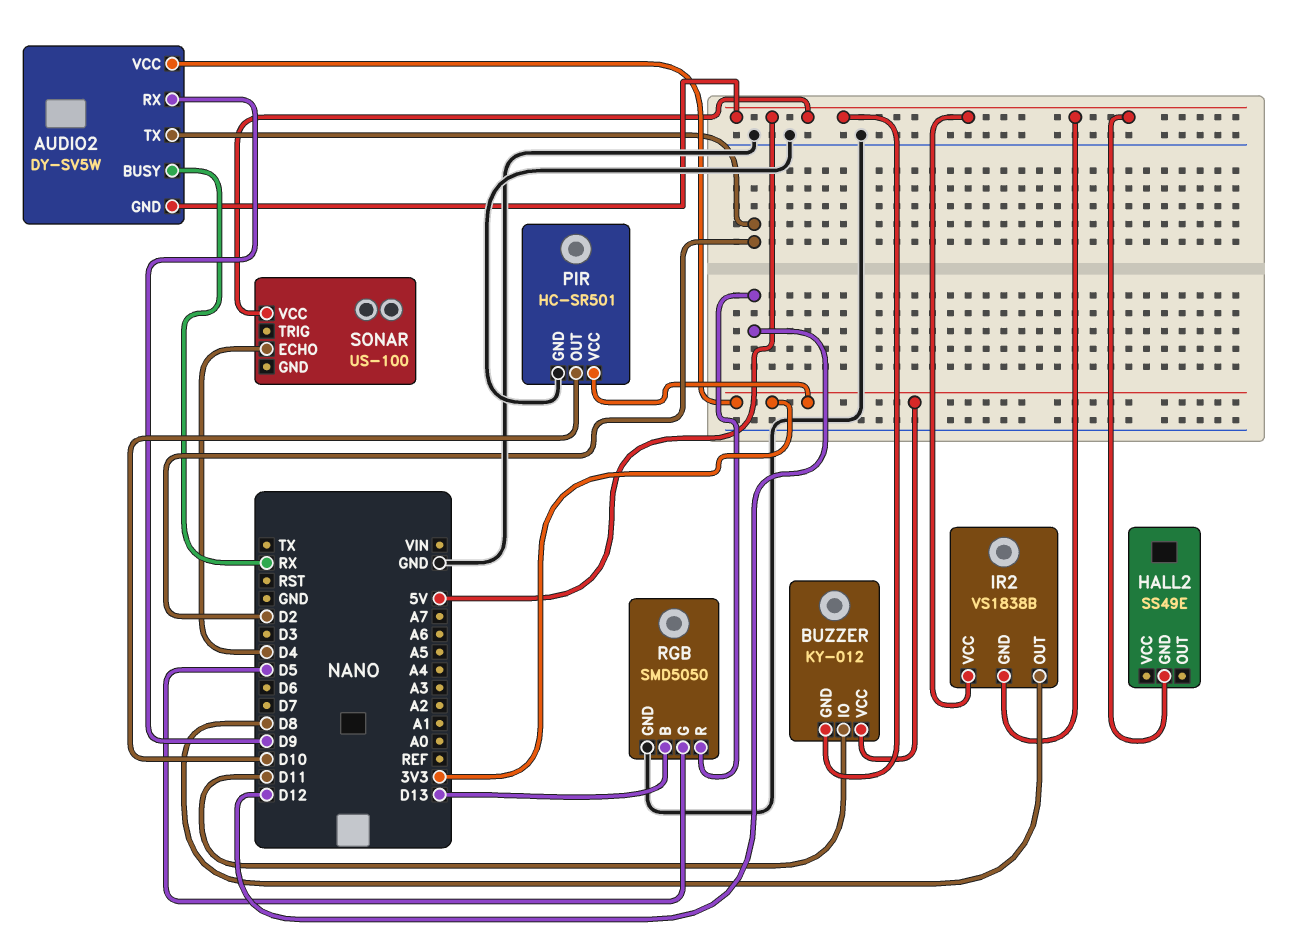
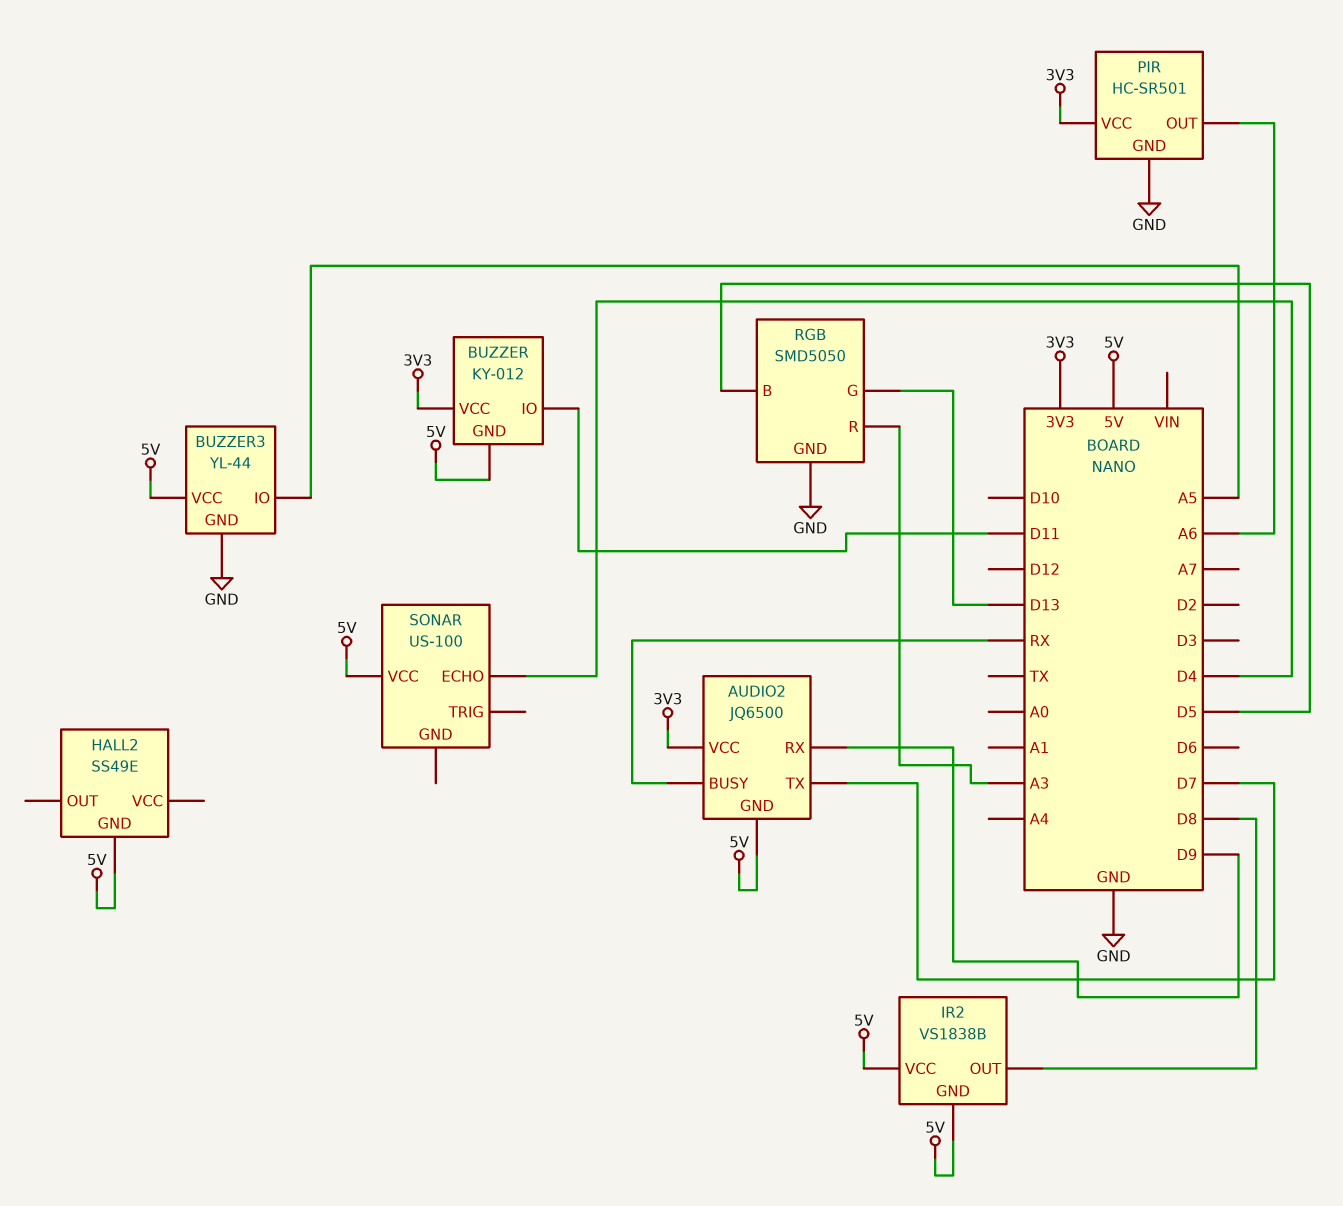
AUDIO2: DY-SV5W -> JQ6500
AUDIO2 pin TX: D2 -> D7
BUZZER3: none -> YL-44
BUZZER3 pin GND: none -> GND
BUZZER3 pin IO: none -> A5
BUZZER3 pin VCC: none -> 5V
PIR pin OUT: D10 -> A6
RGB pin B: D13 -> D5
RGB pin G: D5 -> D13
RGB pin R: D12 -> A3

